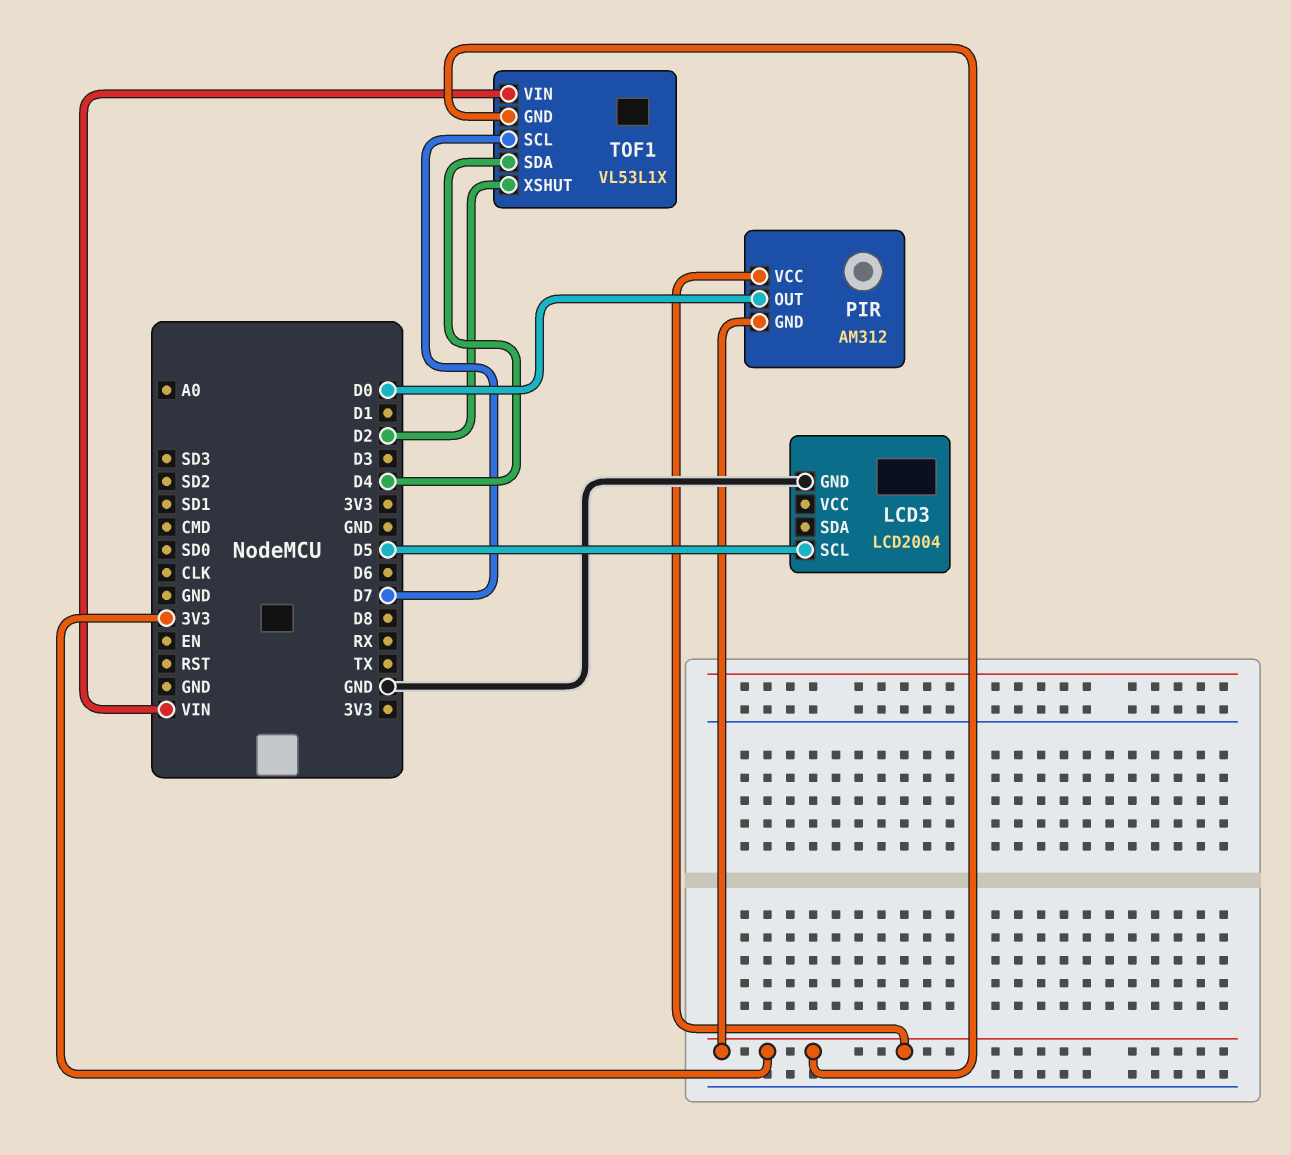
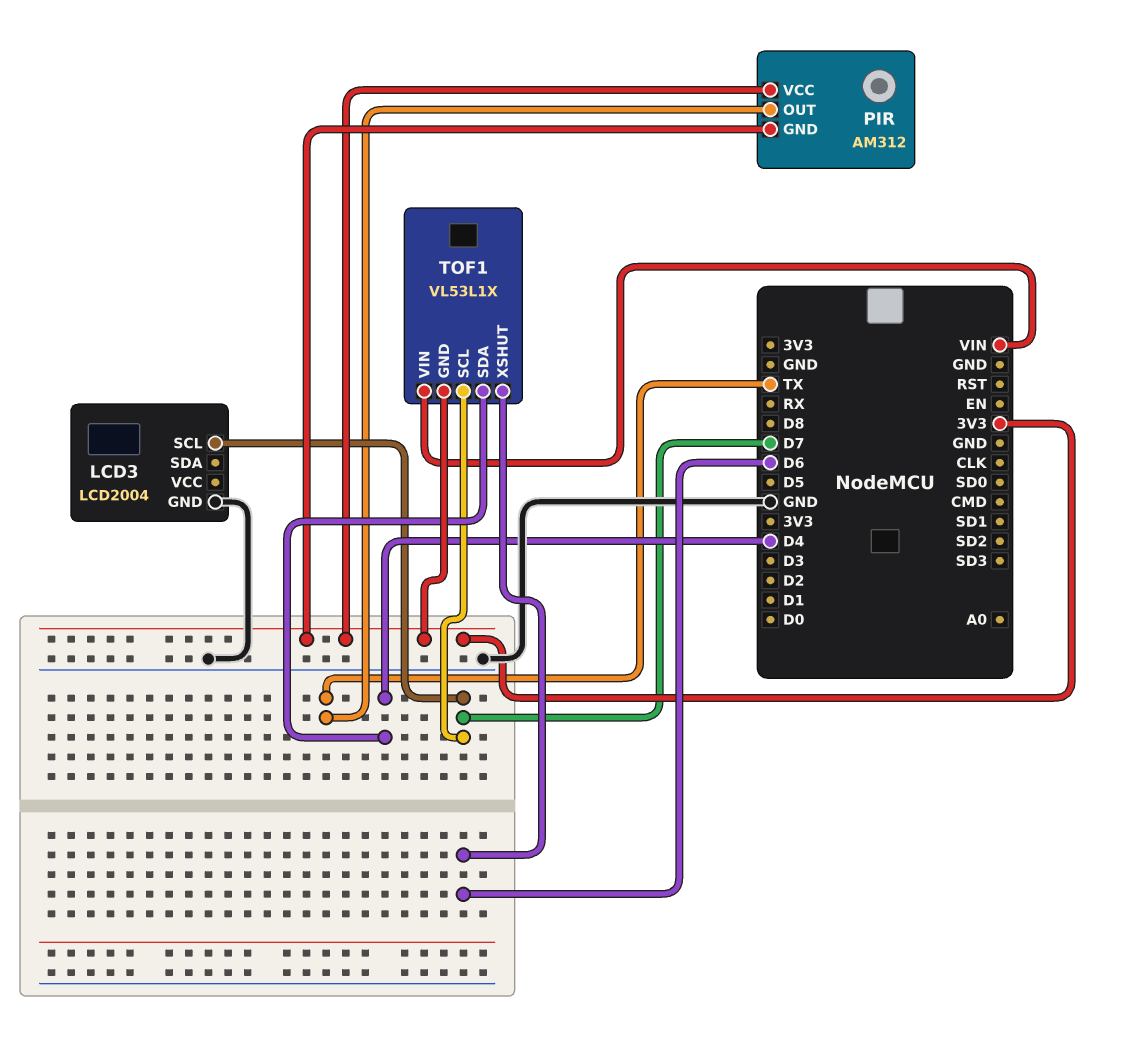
LCD3 pin SCL: D5 -> D7
PIR pin OUT: D0 -> TX
TOF1 pin XSHUT: D2 -> D6

